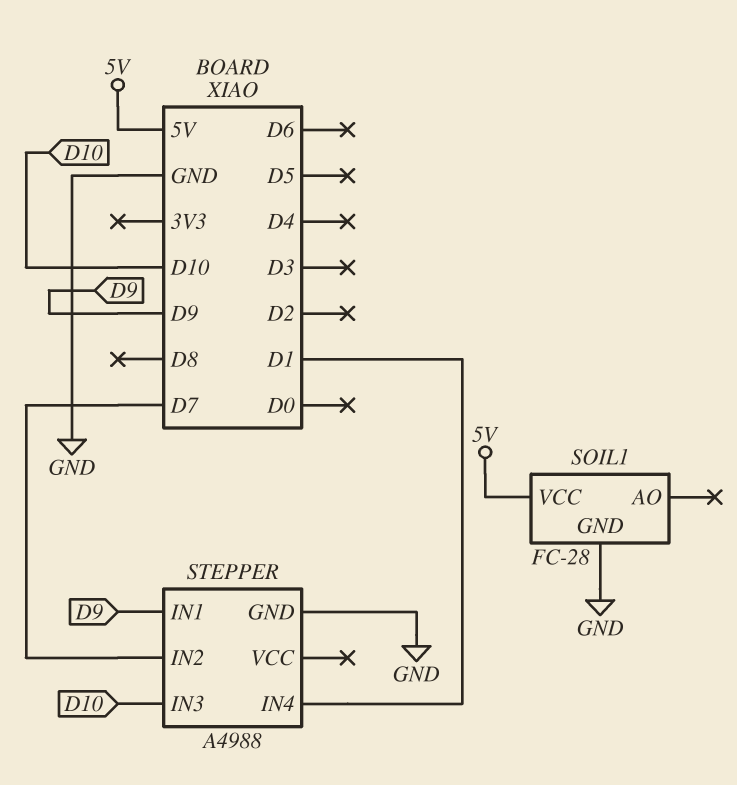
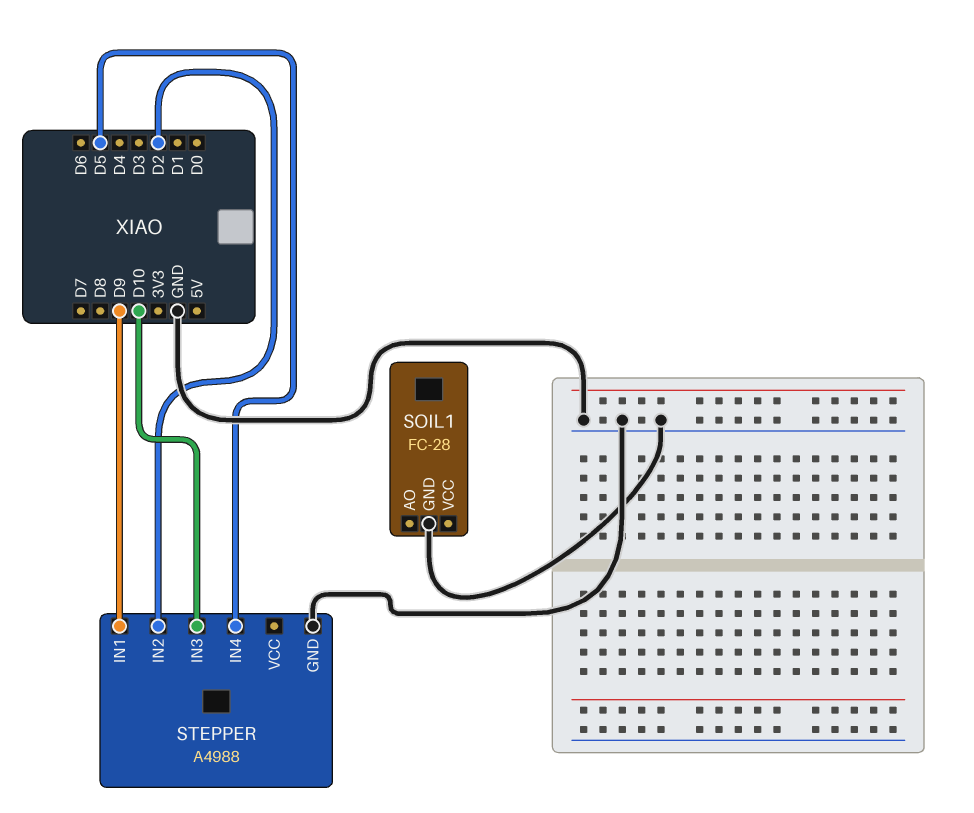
SOIL1 pin VCC: 5V -> none
STEPPER pin IN2: D7 -> D2
STEPPER pin IN4: D1 -> D5

